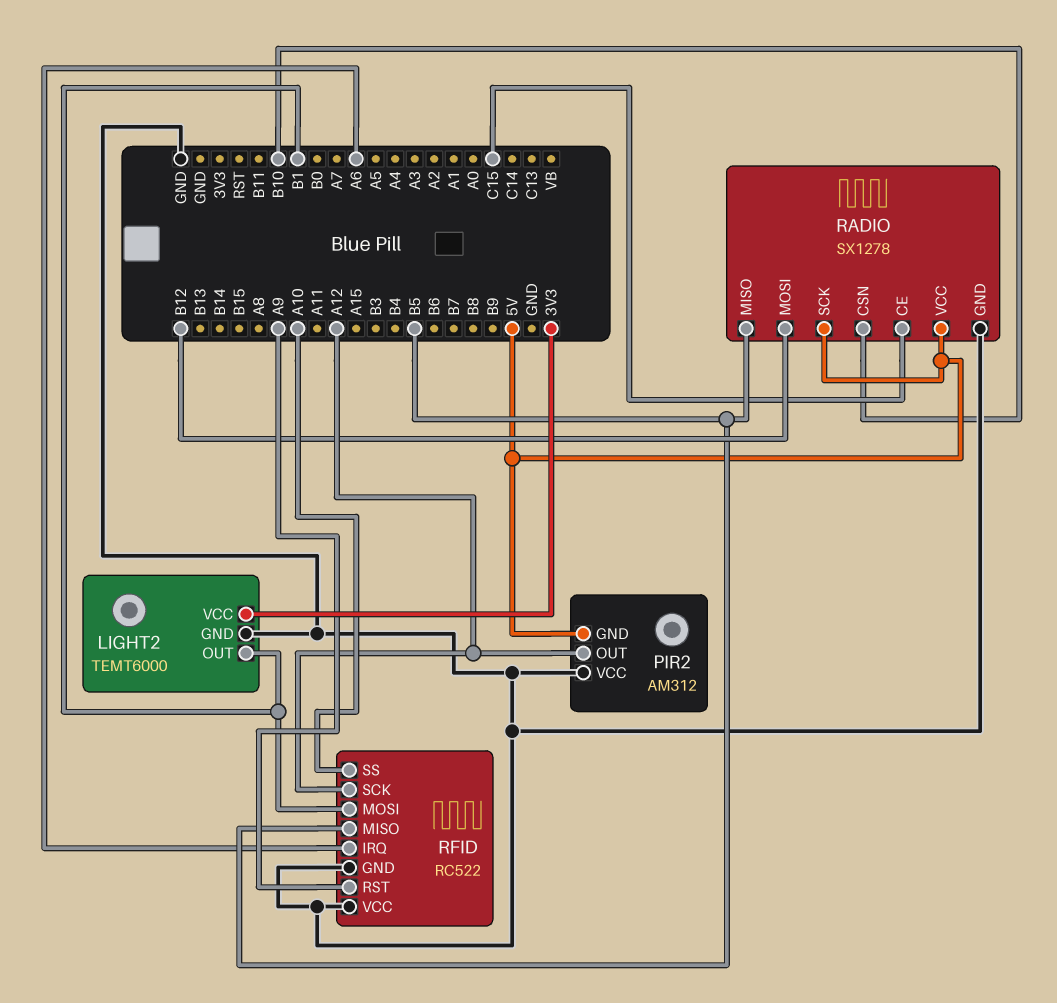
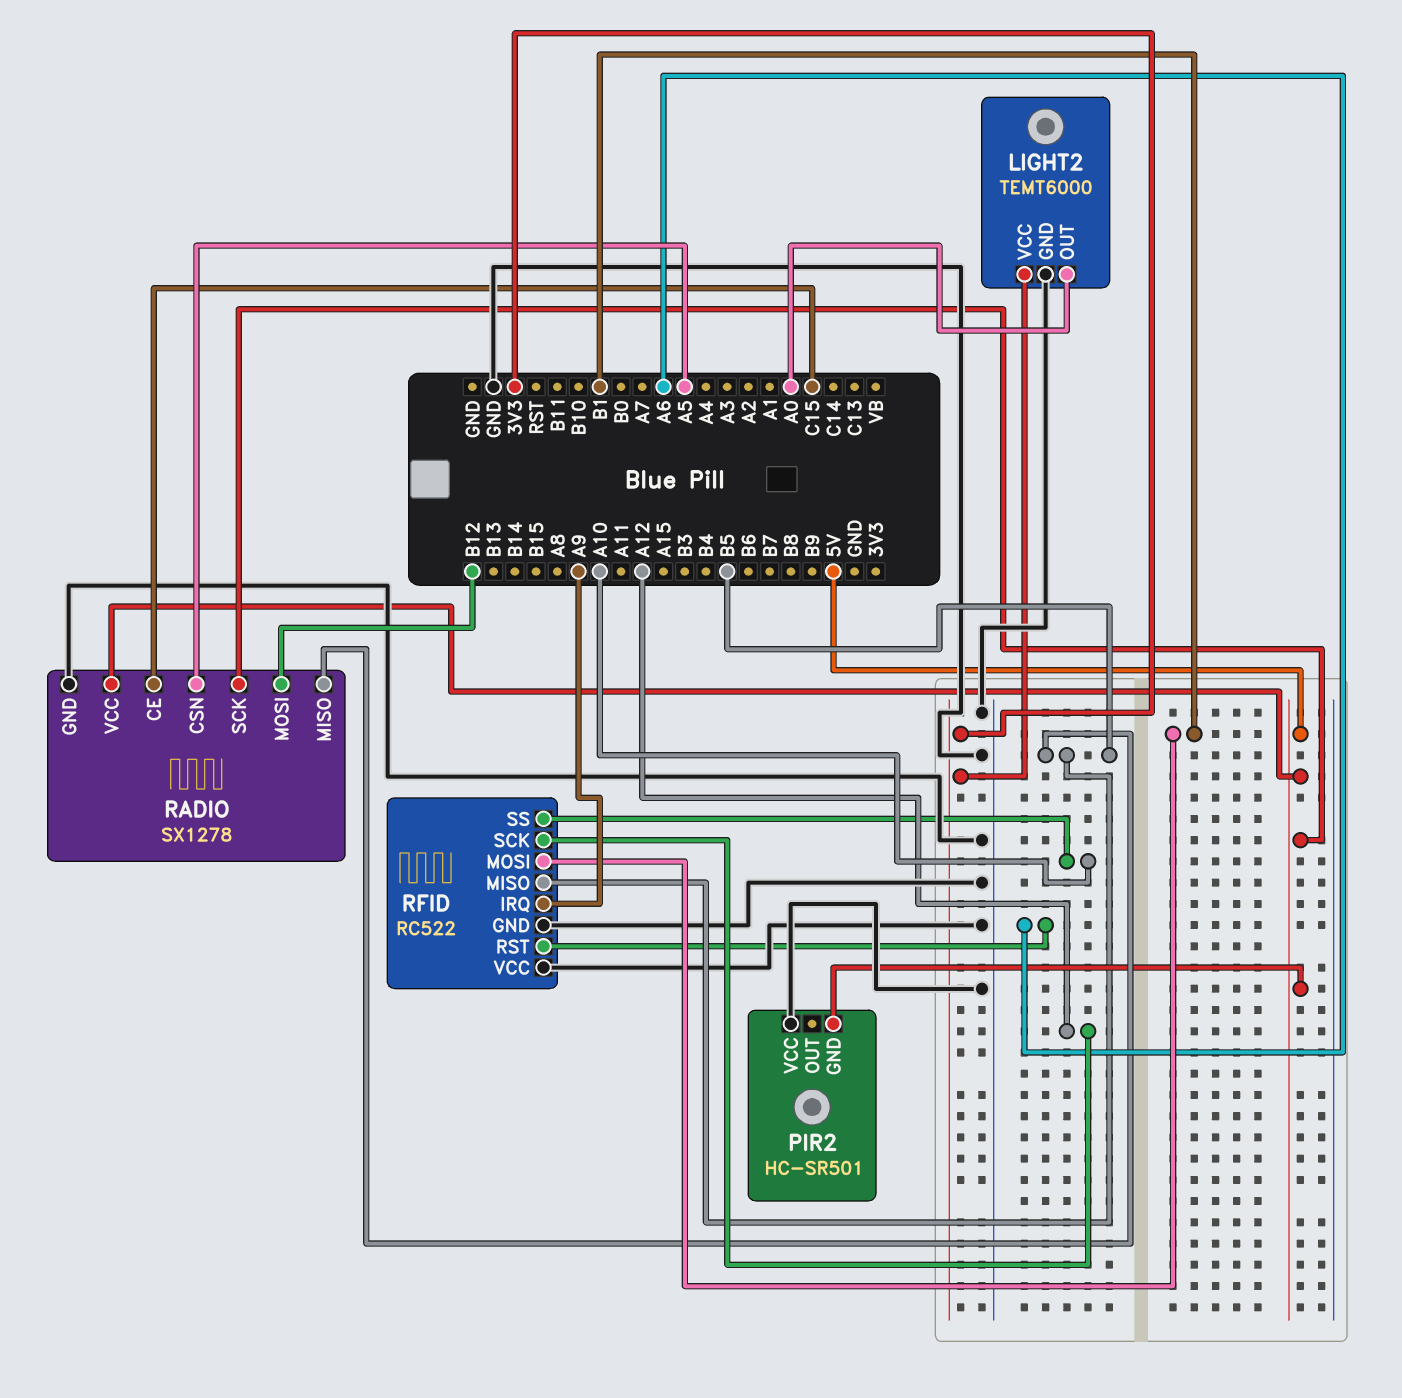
LIGHT2 pin OUT: B1 -> A0
PIR2: AM312 -> HC-SR501
PIR2 pin OUT: A12 -> none
RADIO pin CSN: B10 -> A5
RFID pin IRQ: A6 -> A9
RFID pin RST: A9 -> A6

